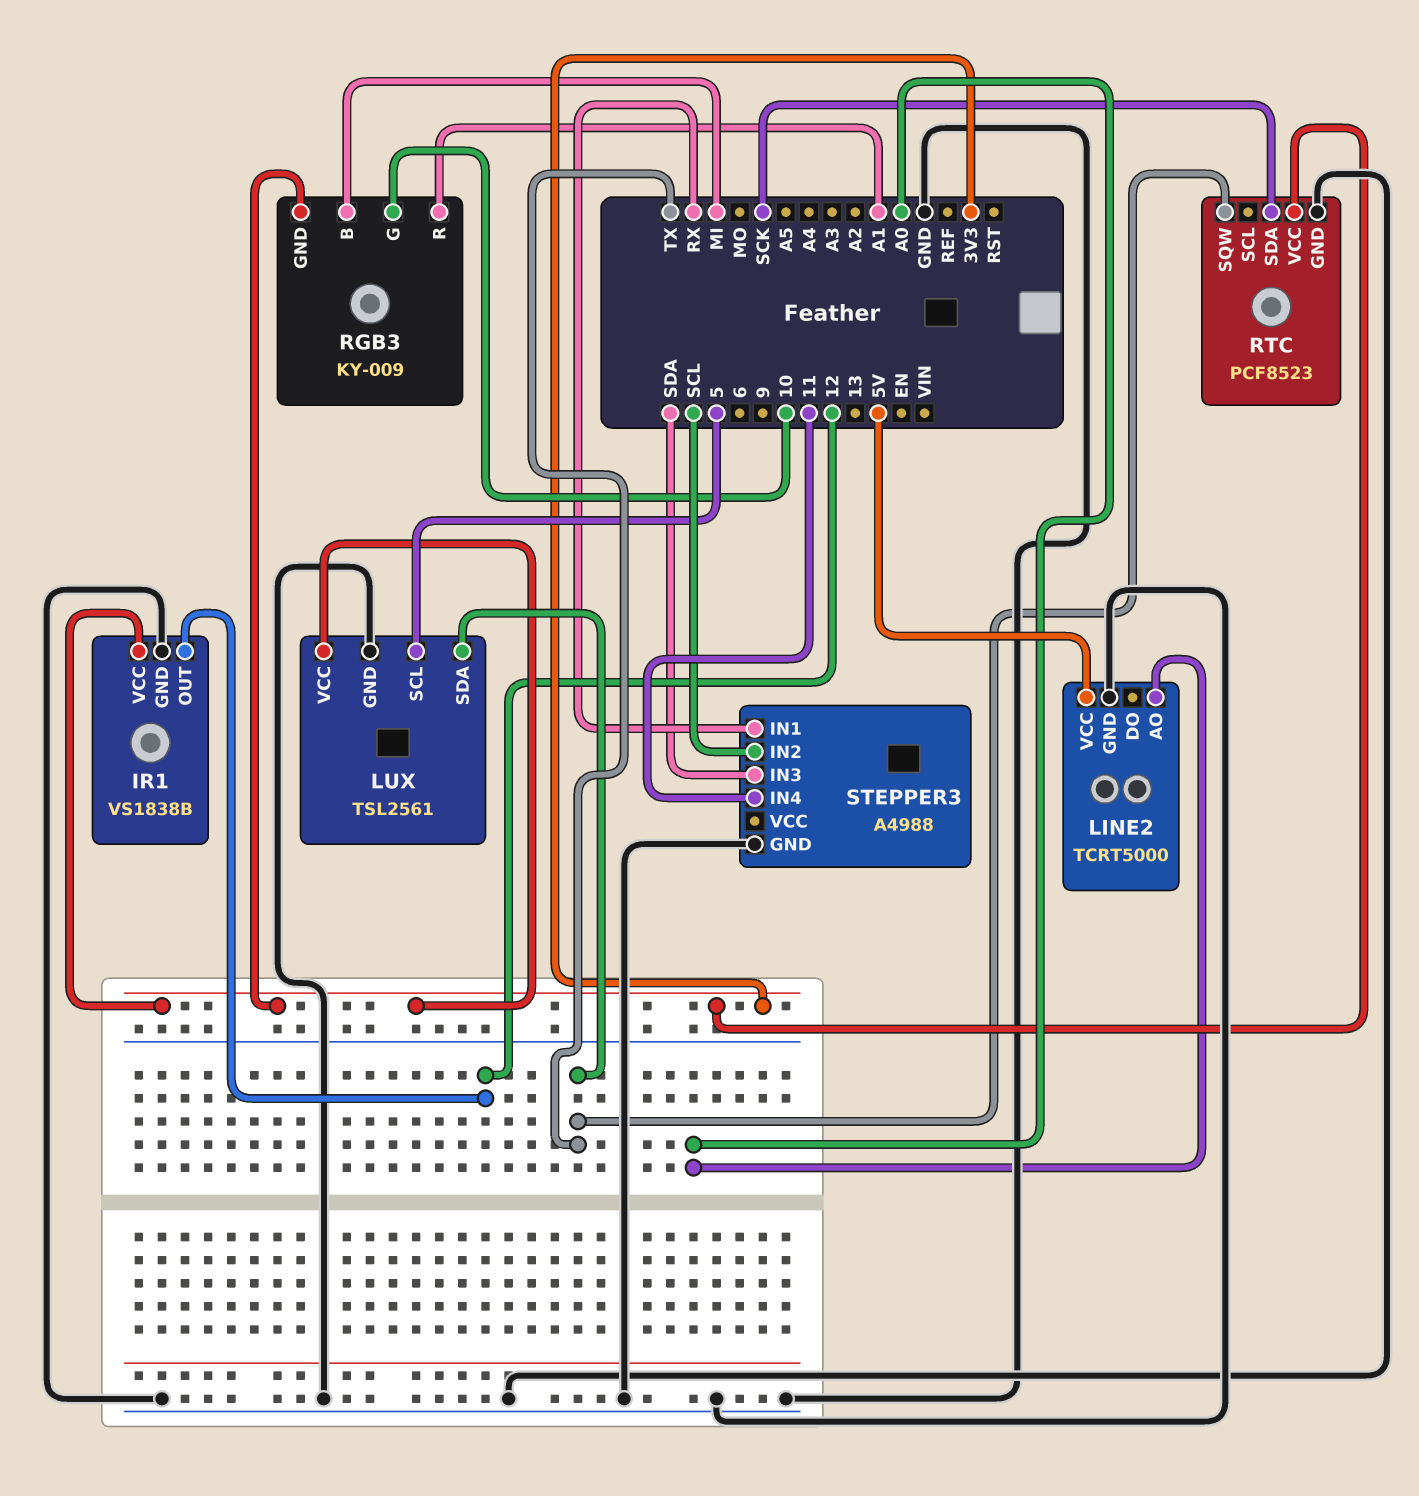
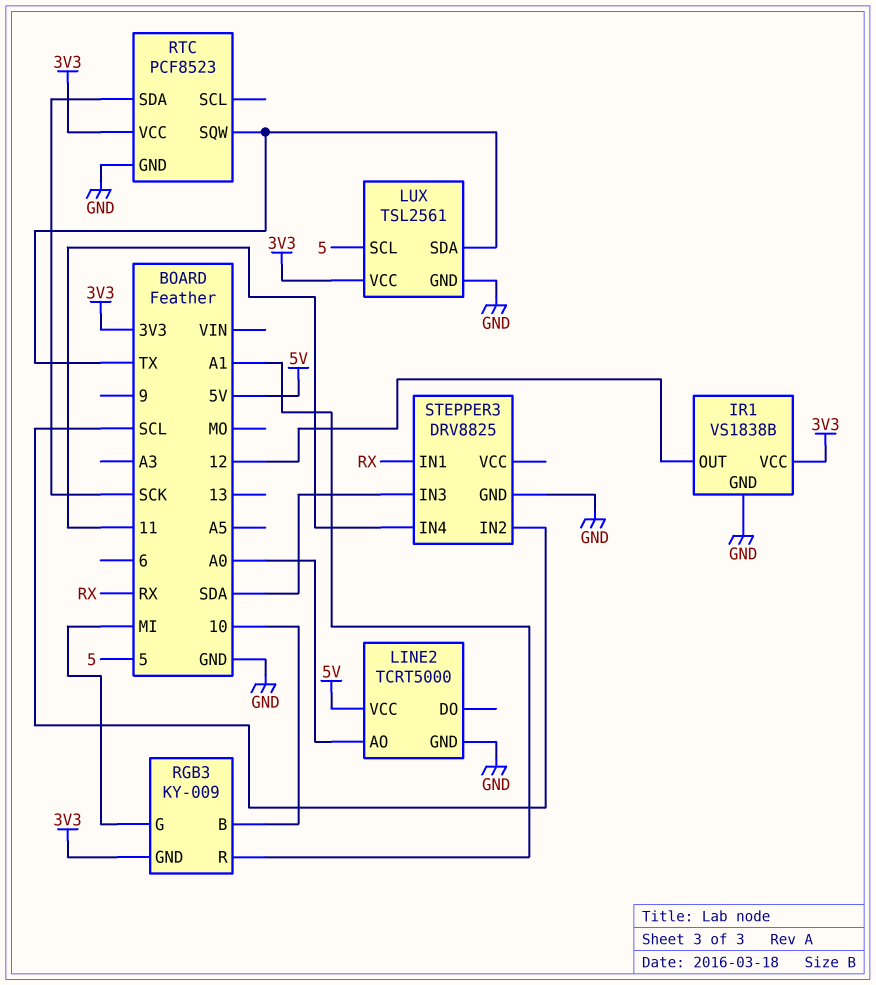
RGB3 pin B: MI -> 10
RGB3 pin G: 10 -> MI
STEPPER3: A4988 -> DRV8825

